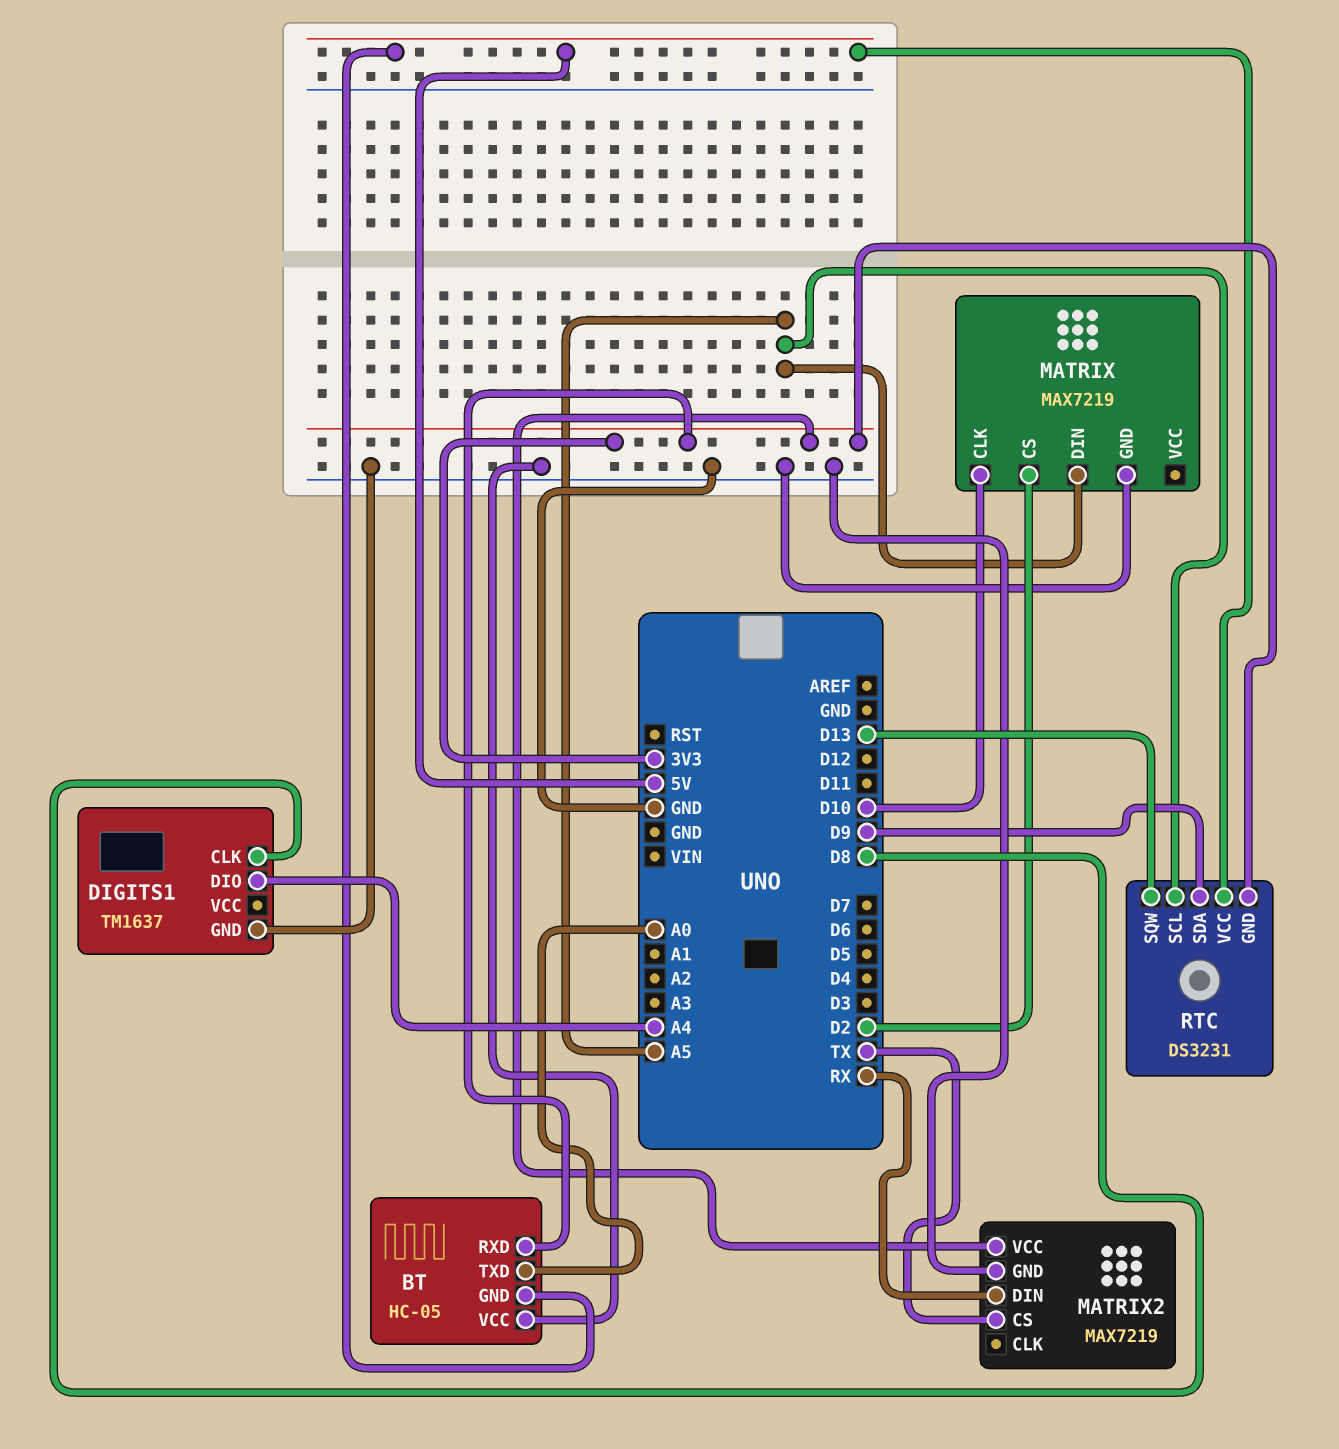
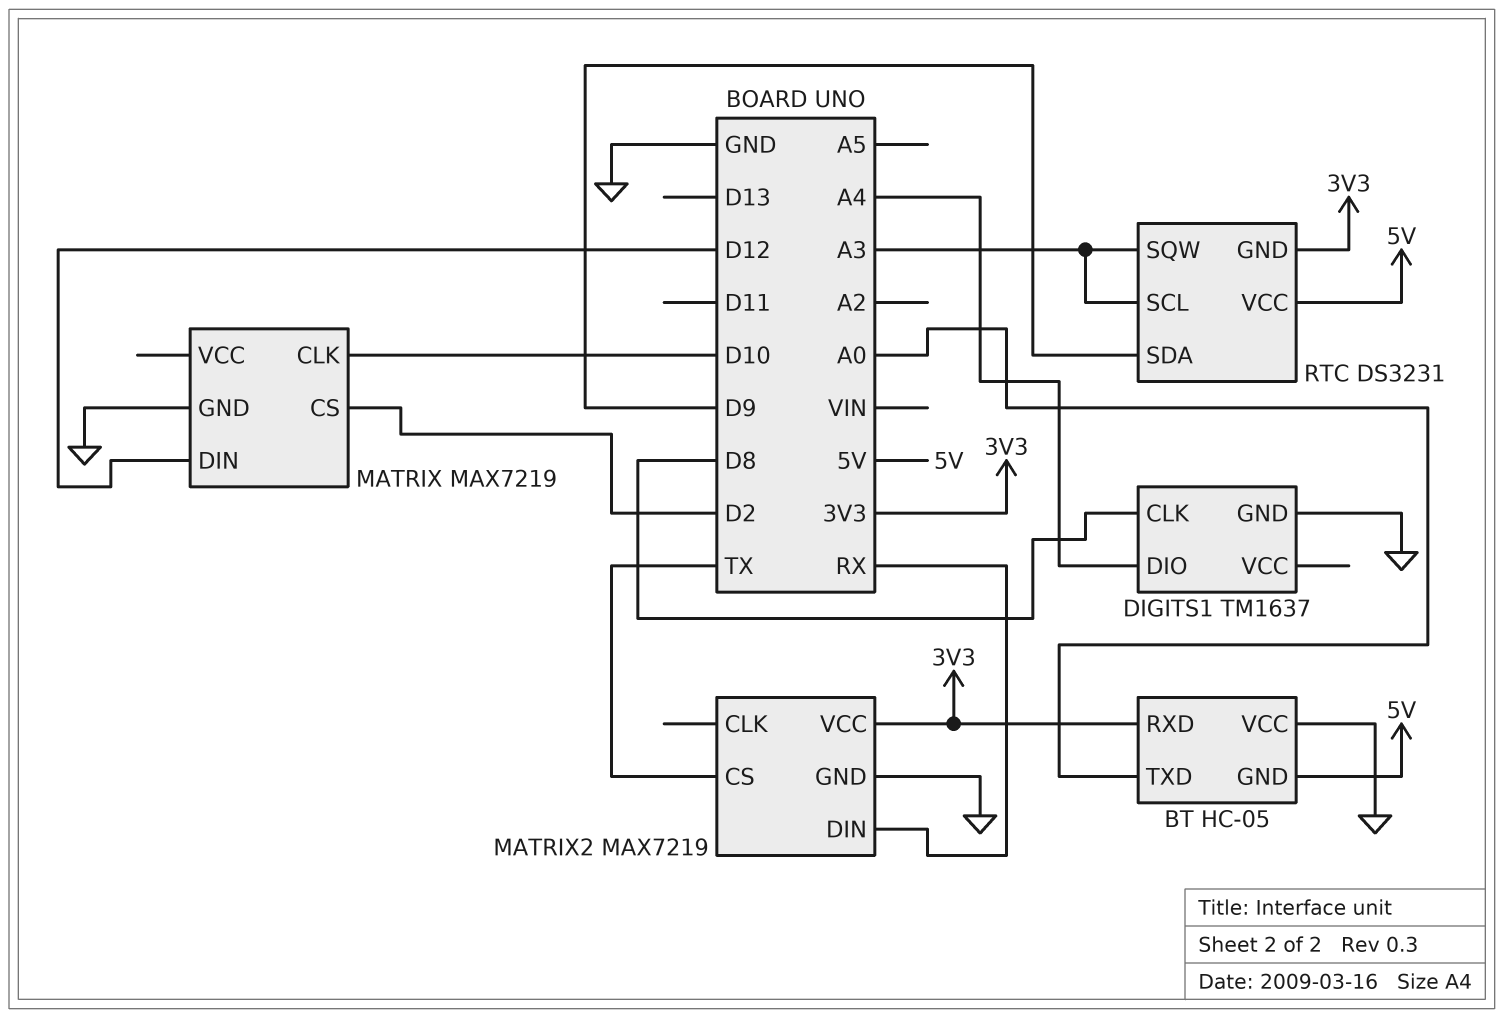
MATRIX pin DIN: A5 -> D12
RTC pin SCL: A5 -> A3
RTC pin SQW: D13 -> A3

